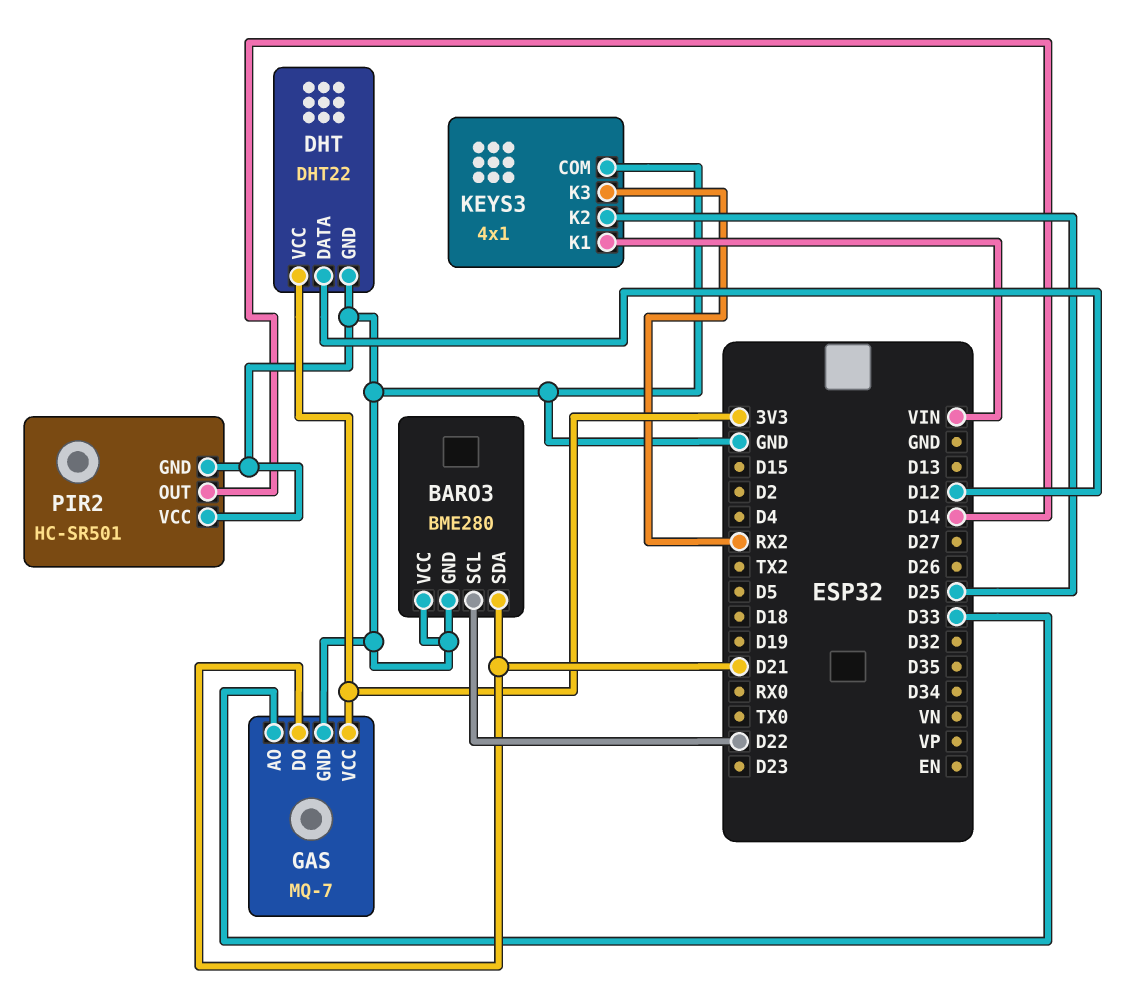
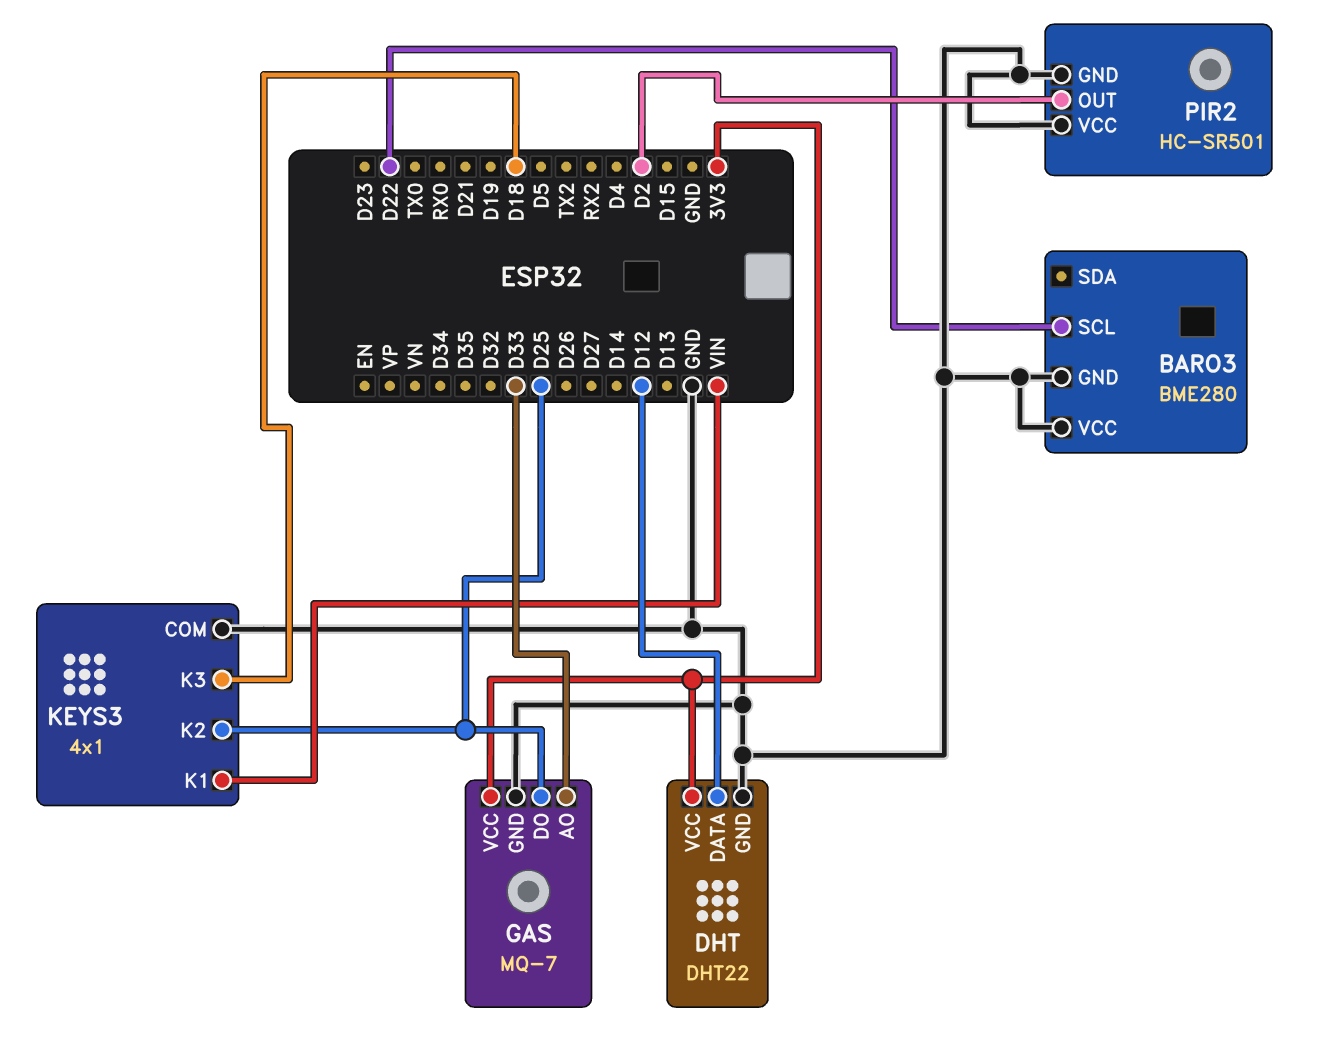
BARO3 pin SDA: D21 -> none
GAS pin DO: D21 -> D25
KEYS3 pin K3: RX2 -> D18
PIR2 pin OUT: D14 -> D2

